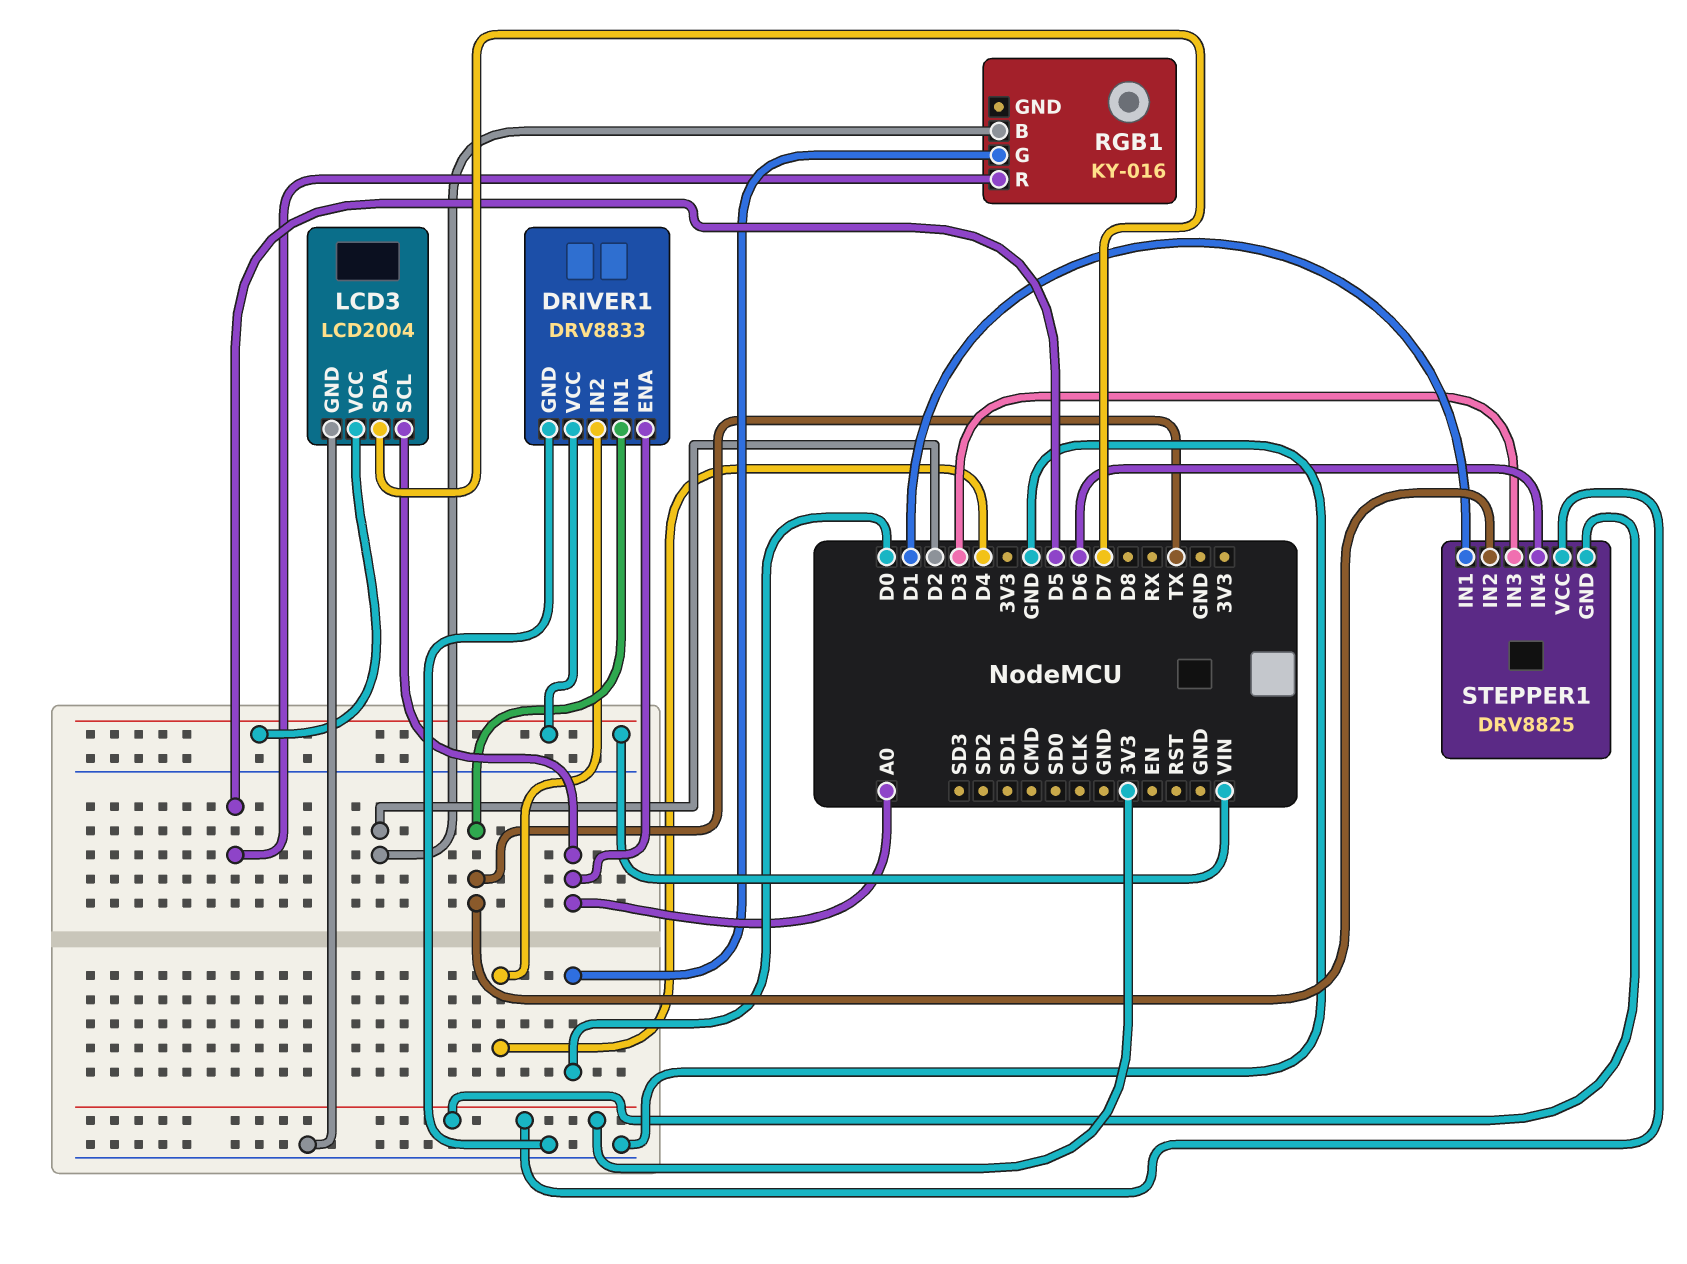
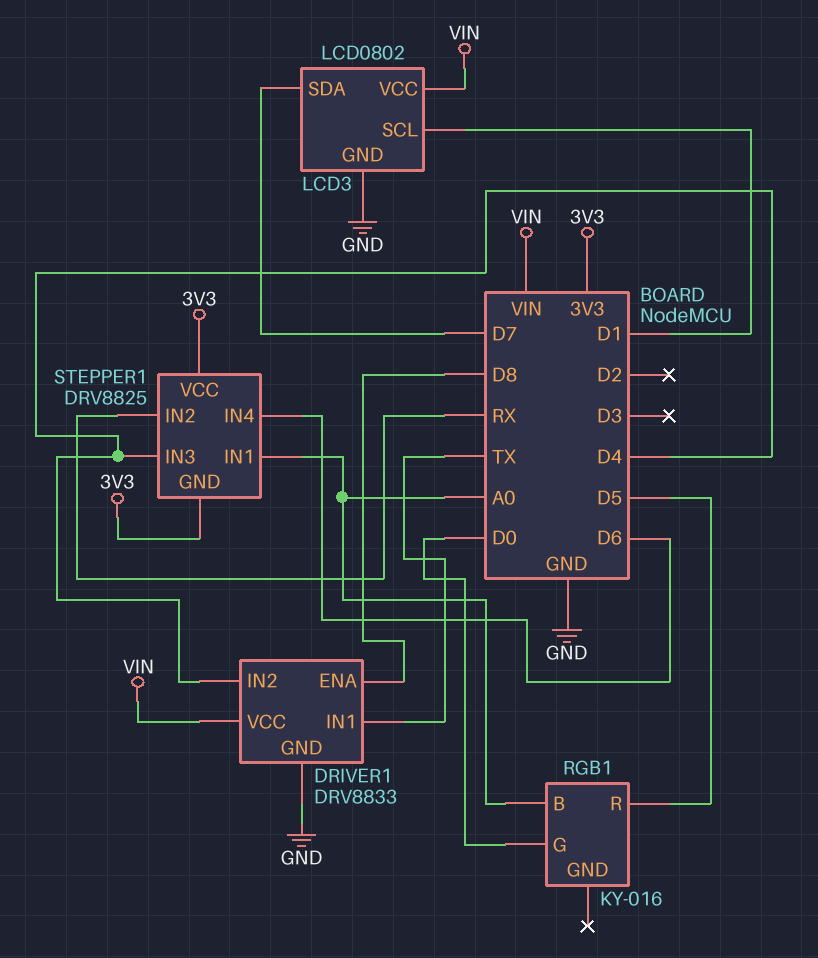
DRIVER1 pin ENA: A0 -> D8
LCD3: LCD2004 -> LCD0802
LCD3 pin SCL: A0 -> D1
RGB1 pin B: D2 -> A0
STEPPER1 pin IN1: D1 -> A0
STEPPER1 pin IN2: TX -> RX
STEPPER1 pin IN3: D3 -> D4

